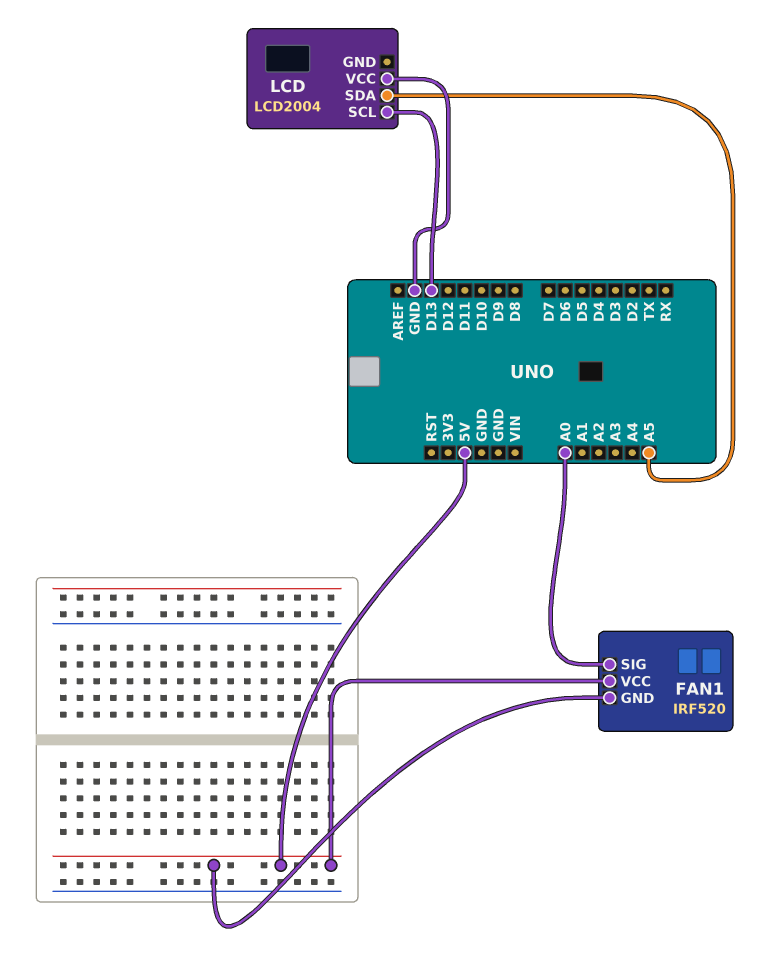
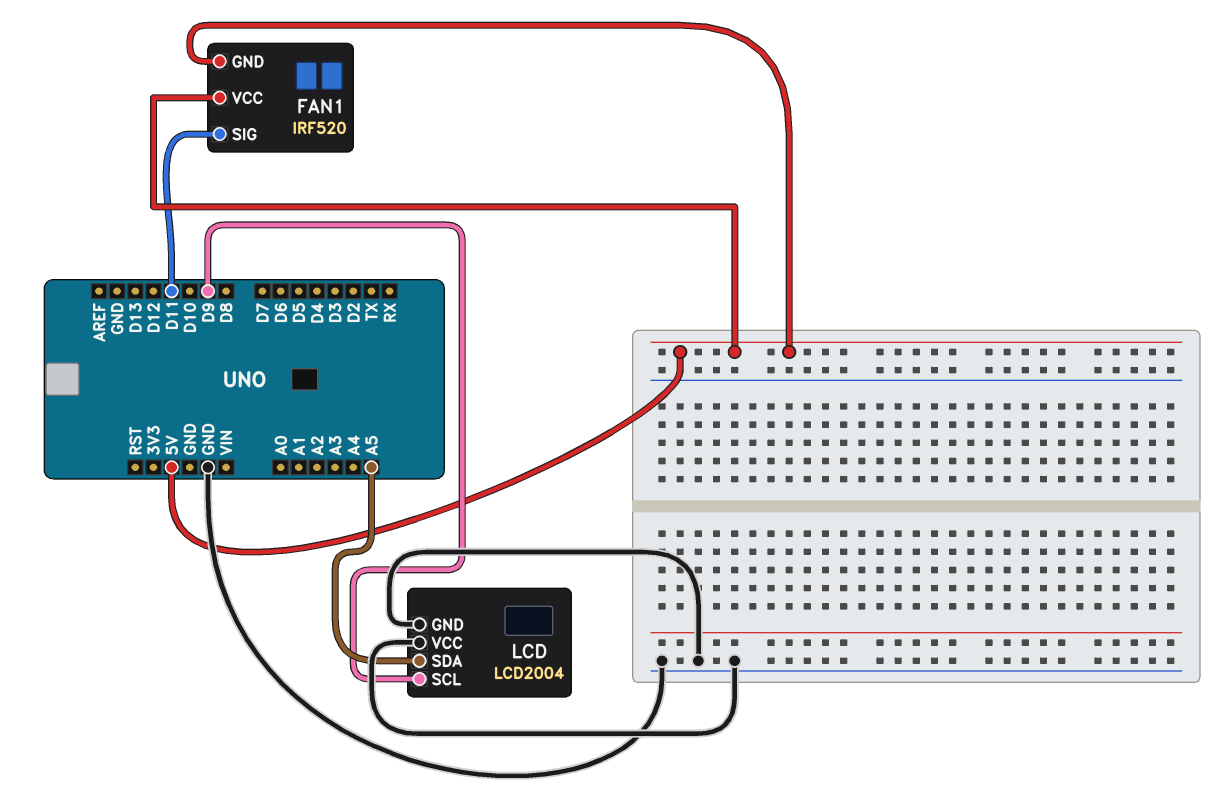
FAN1 pin SIG: A0 -> D11
LCD pin GND: none -> GND
LCD pin SCL: D13 -> D9

